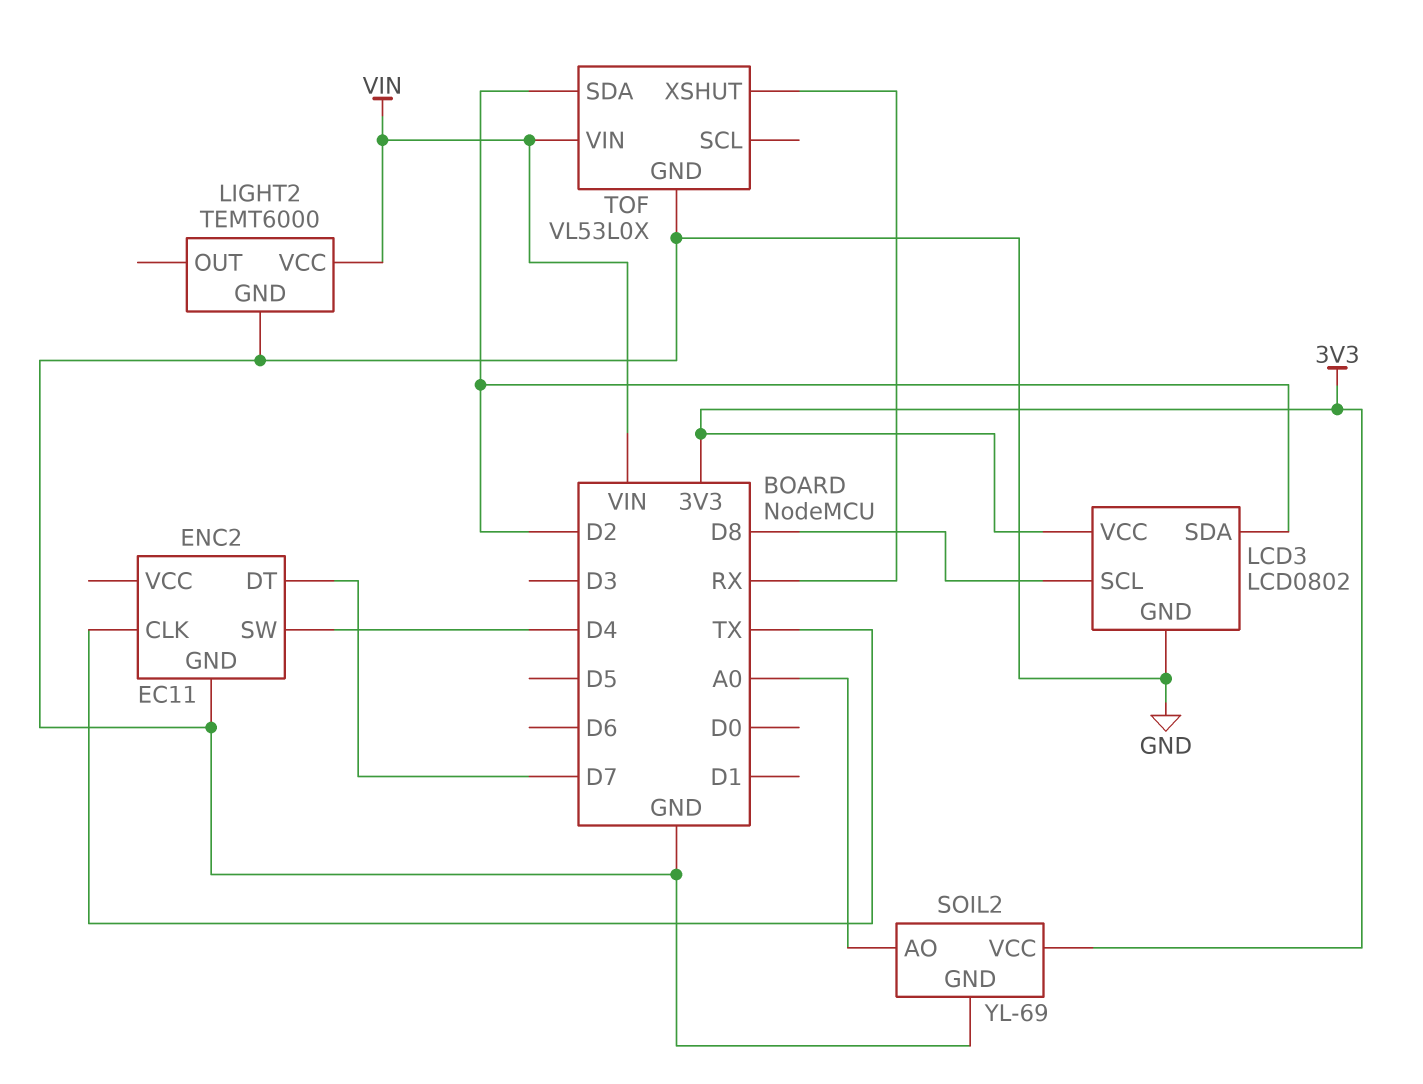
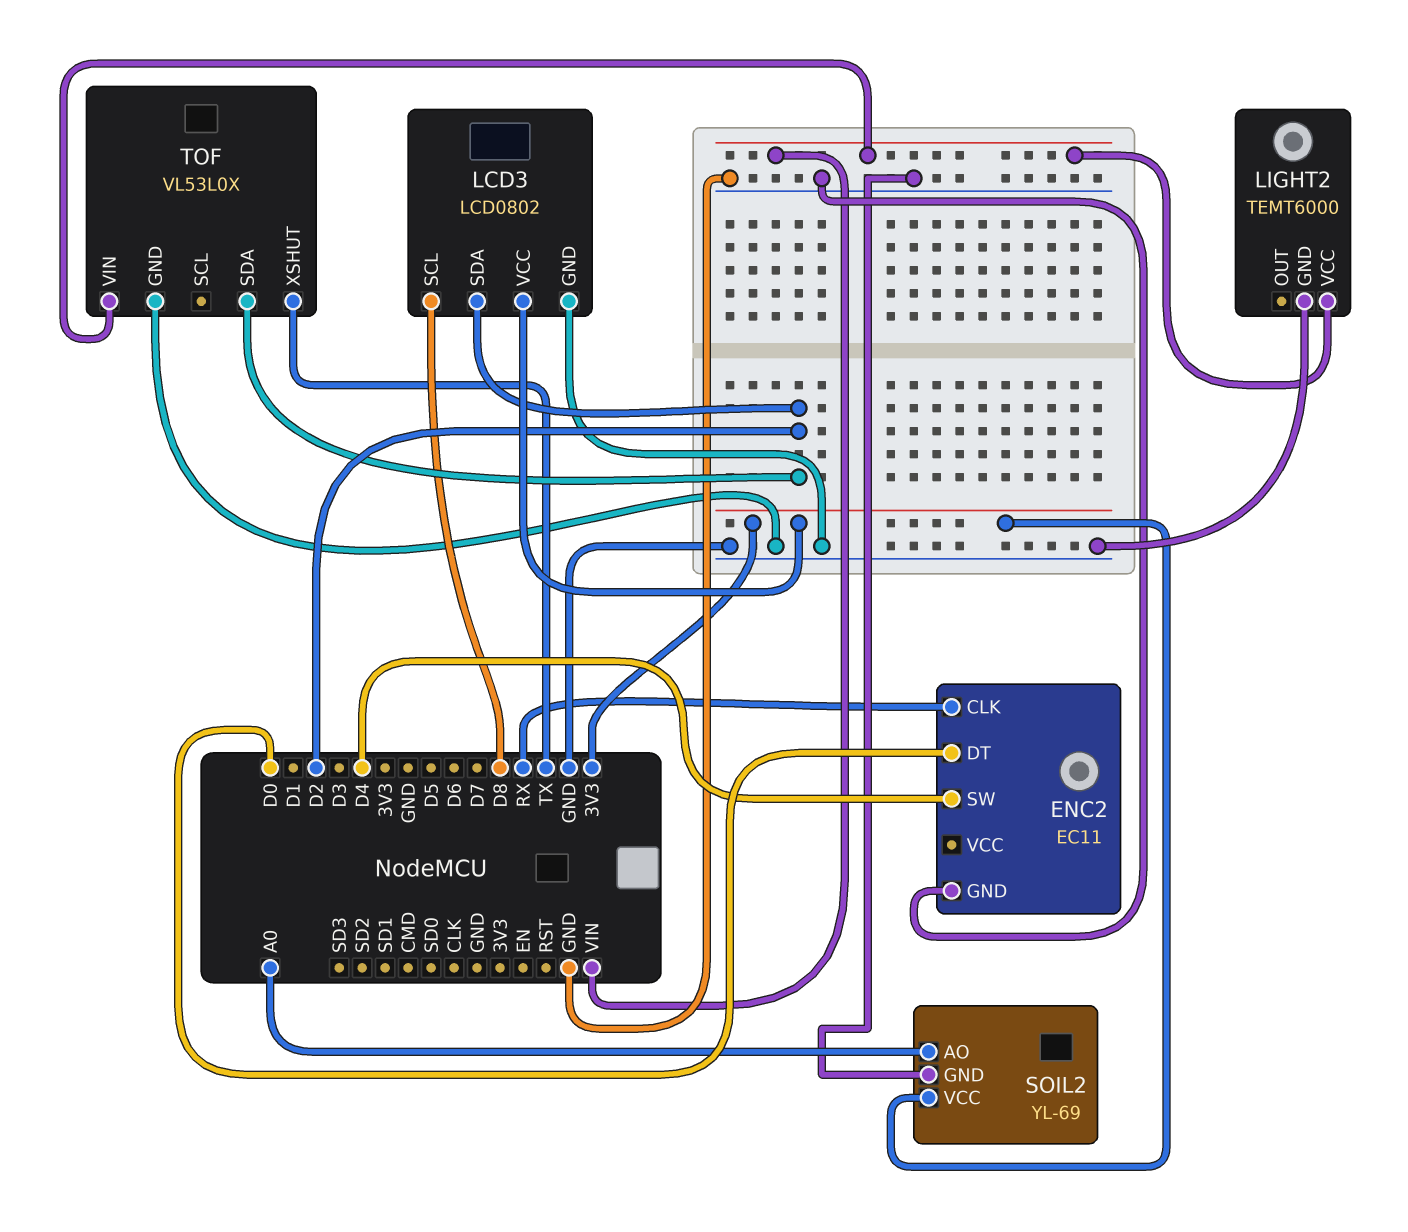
ENC2 pin CLK: TX -> RX
ENC2 pin DT: D7 -> D0
TOF pin XSHUT: RX -> TX

